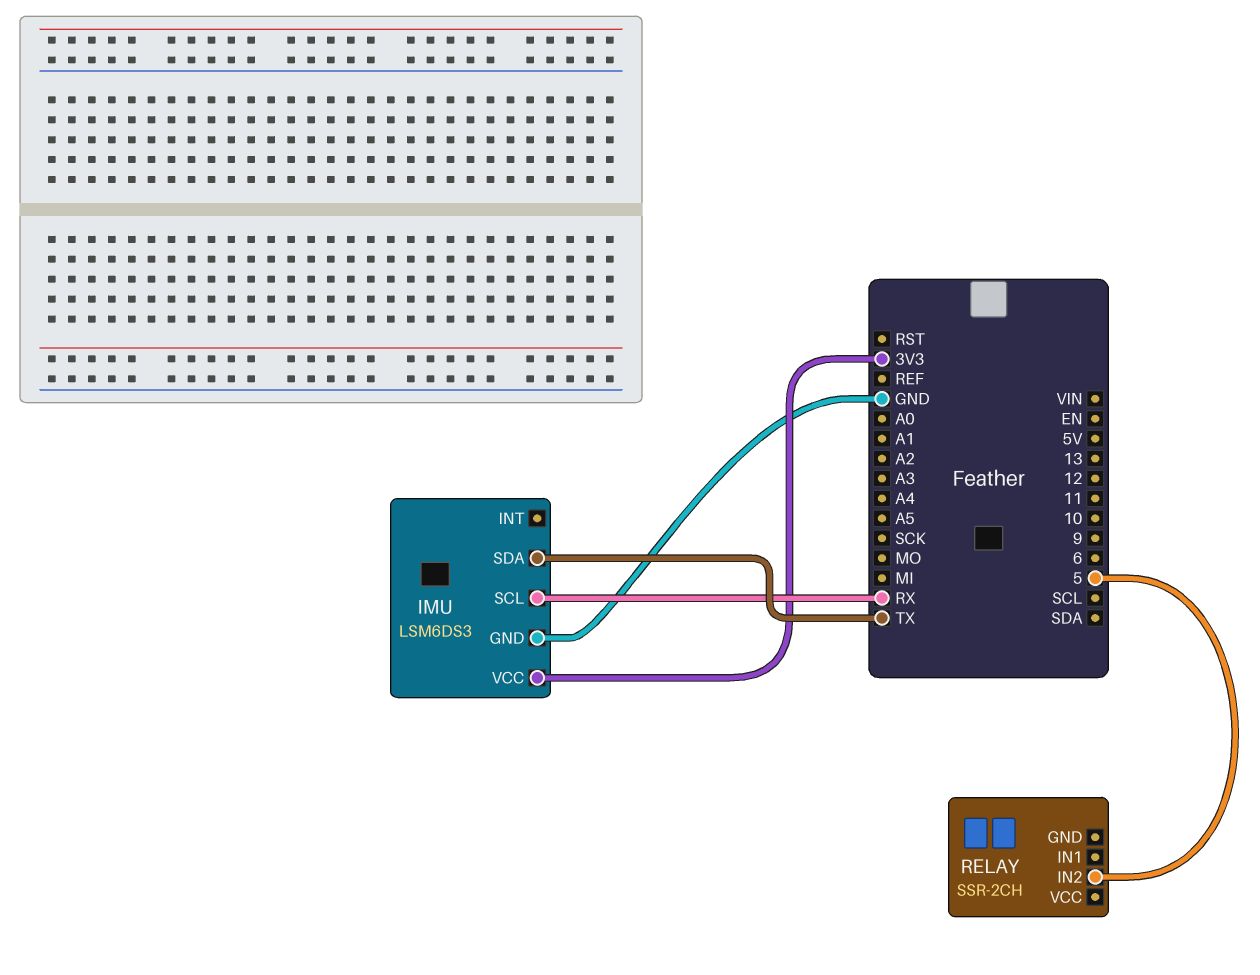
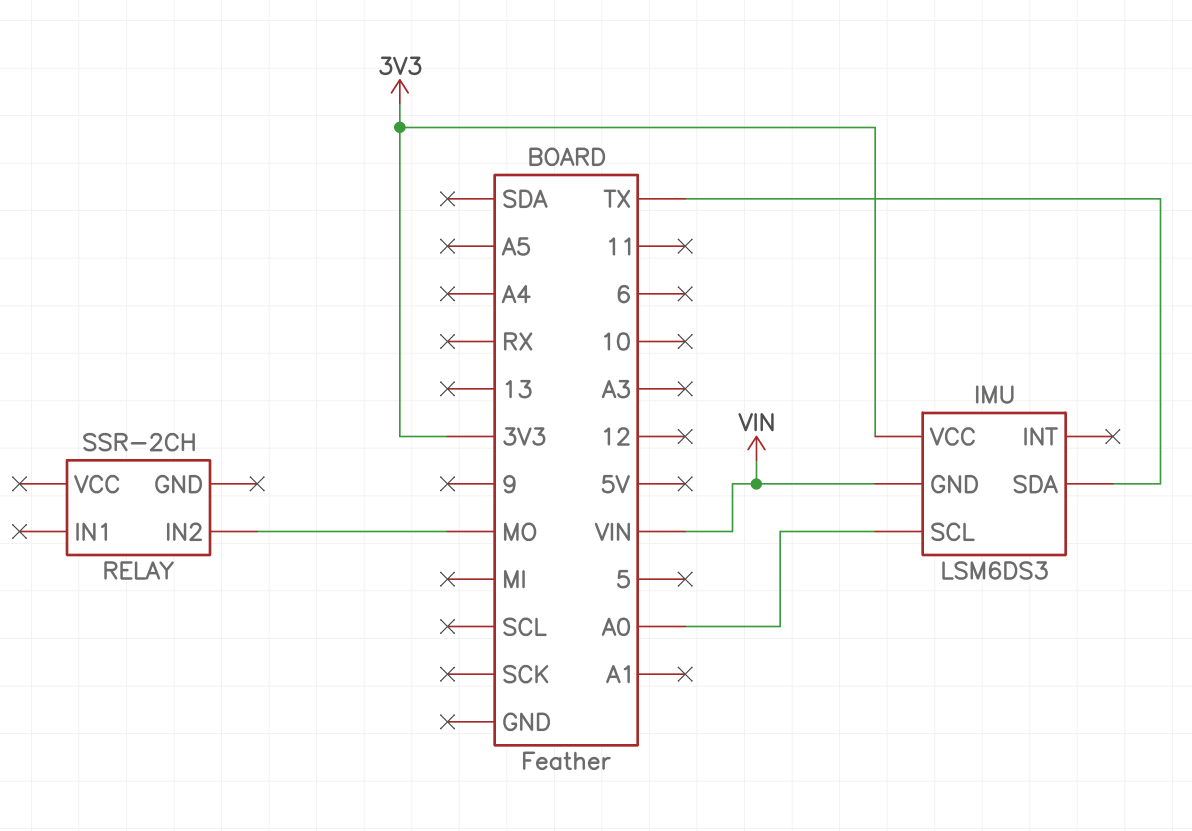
IMU pin GND: GND -> VIN
IMU pin SCL: RX -> A0
RELAY pin IN2: 5 -> MO

